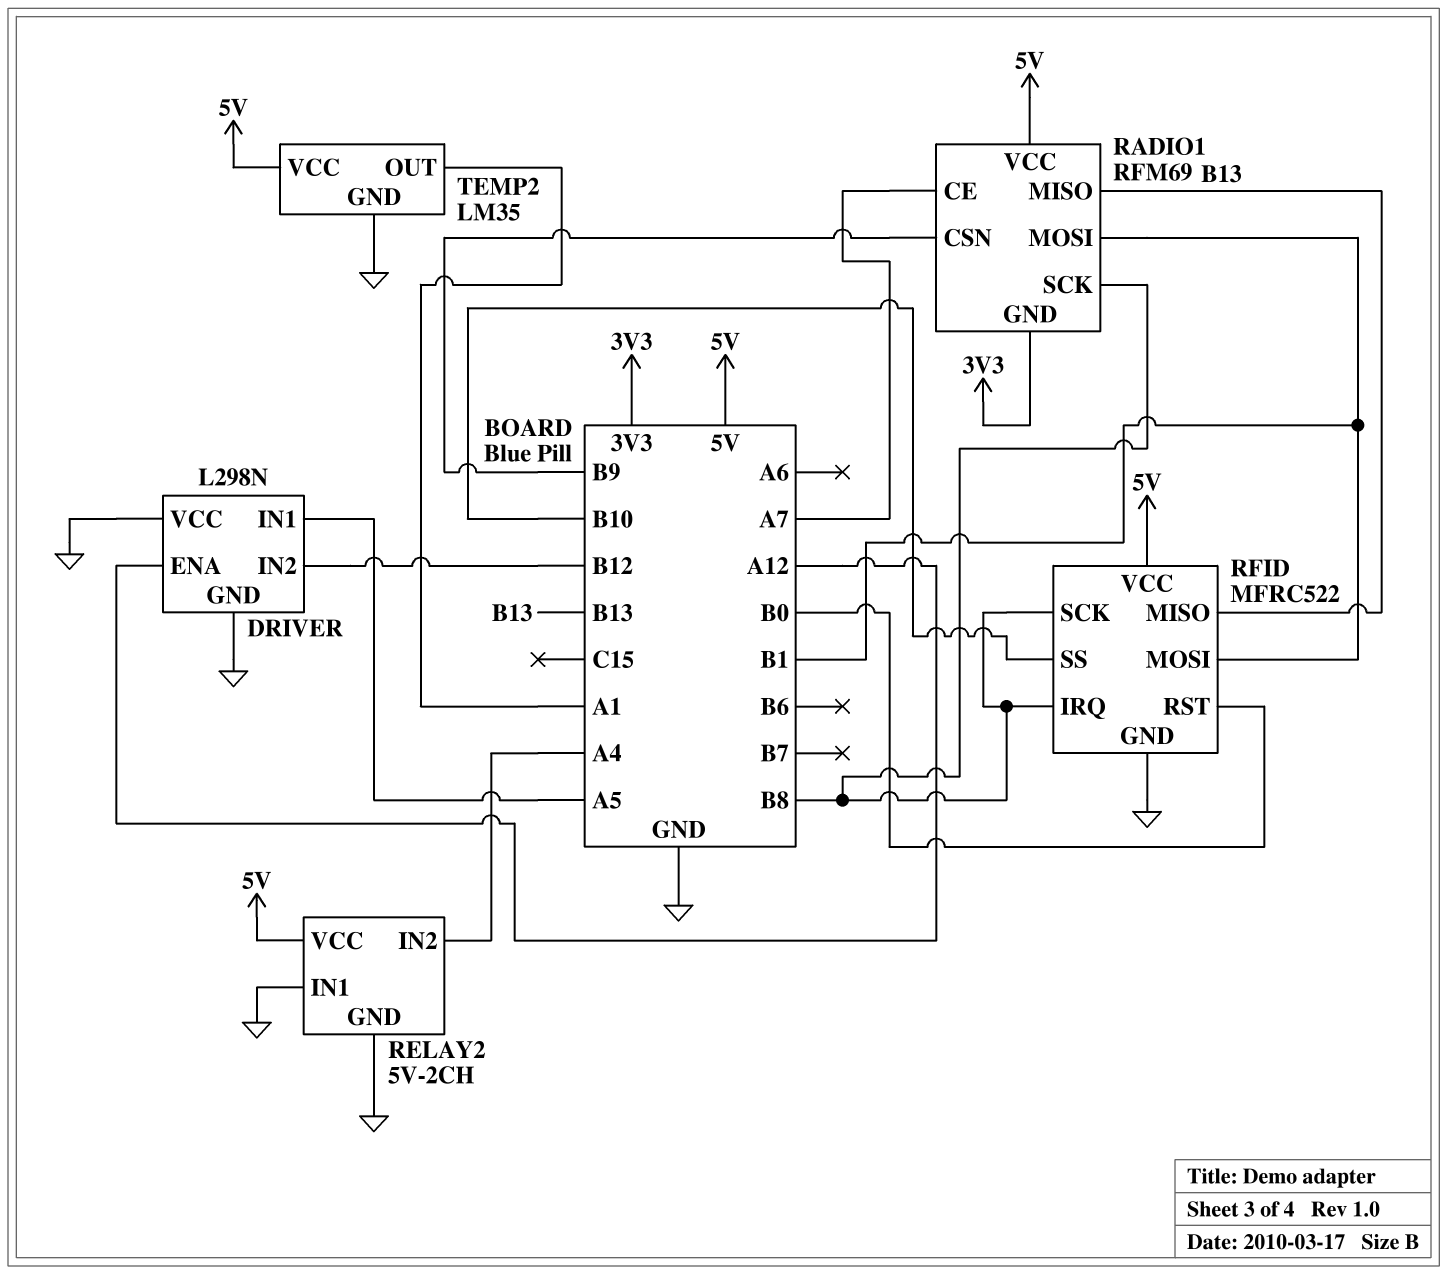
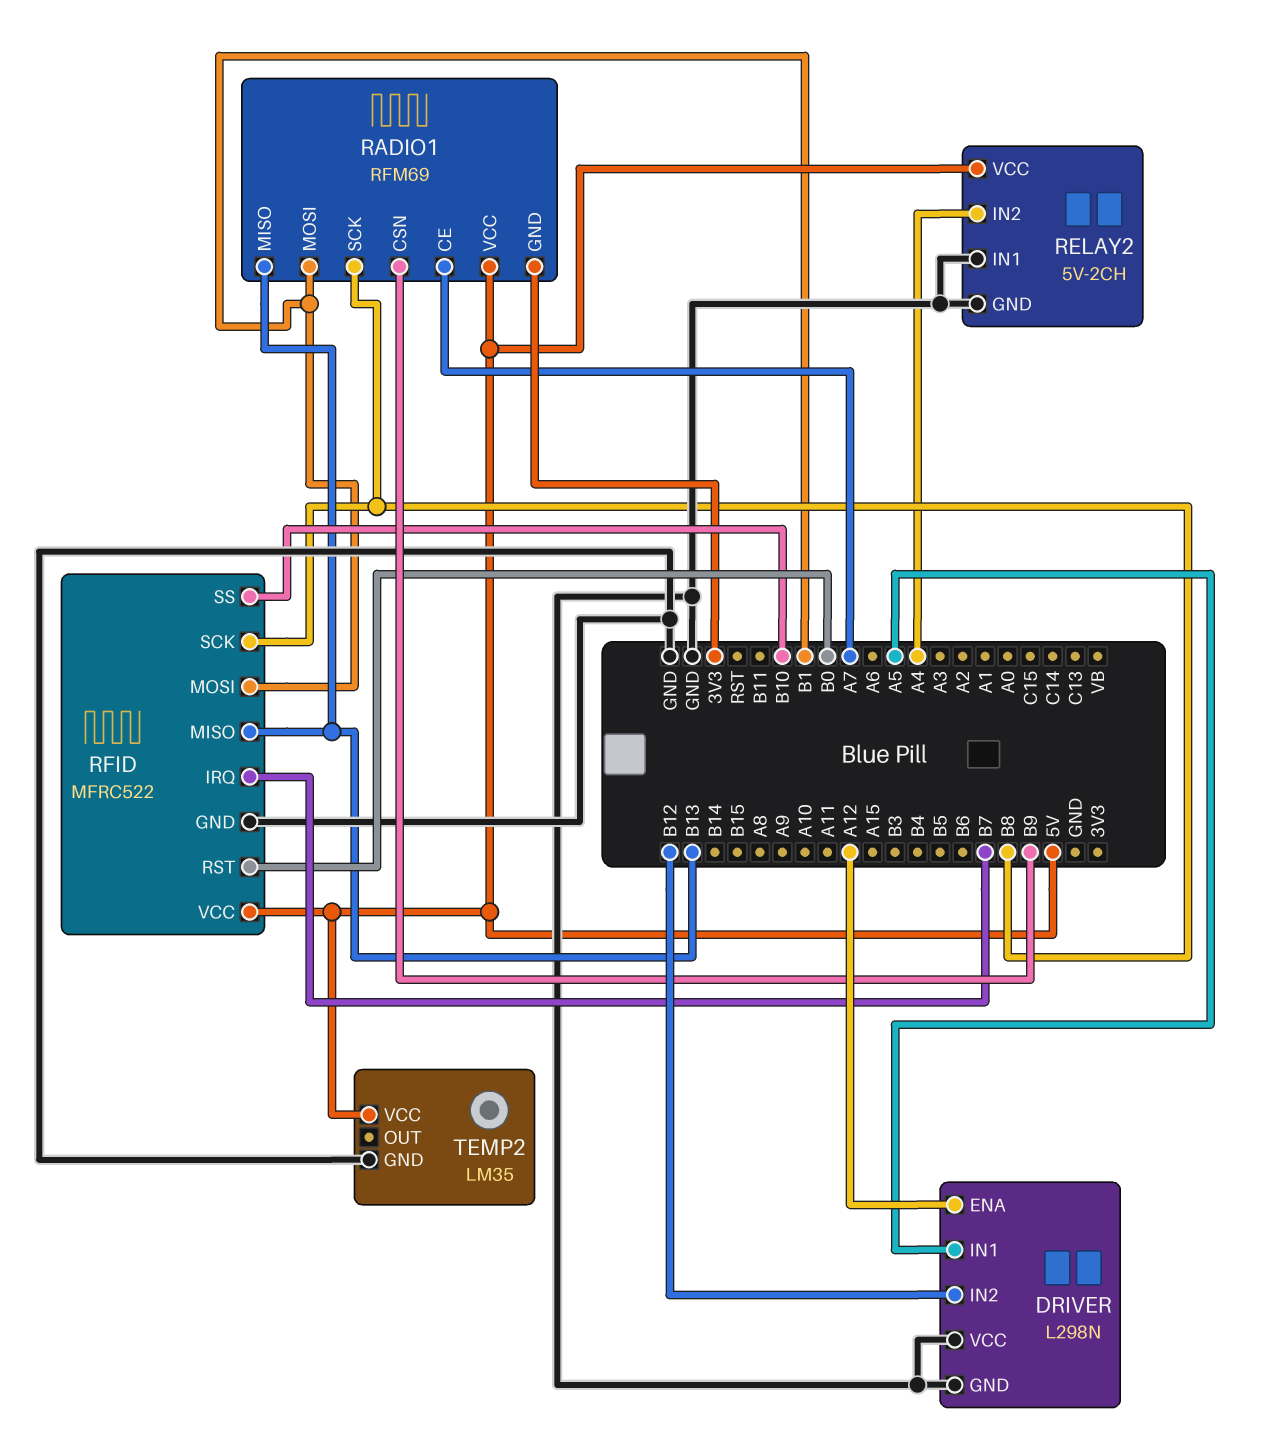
RFID pin IRQ: B8 -> B7
TEMP2 pin OUT: A1 -> none

